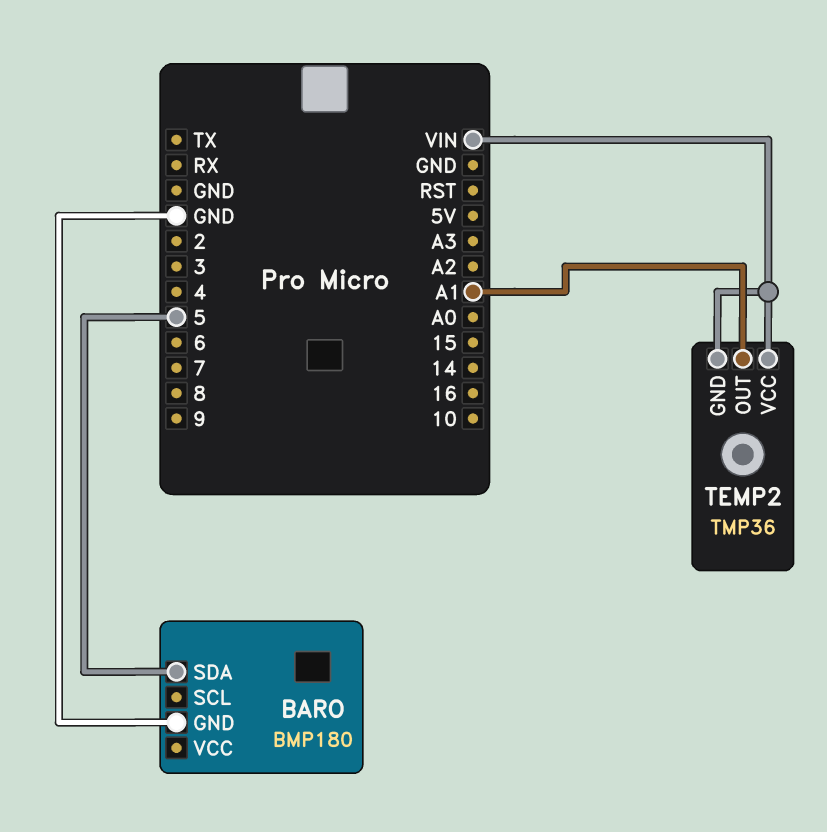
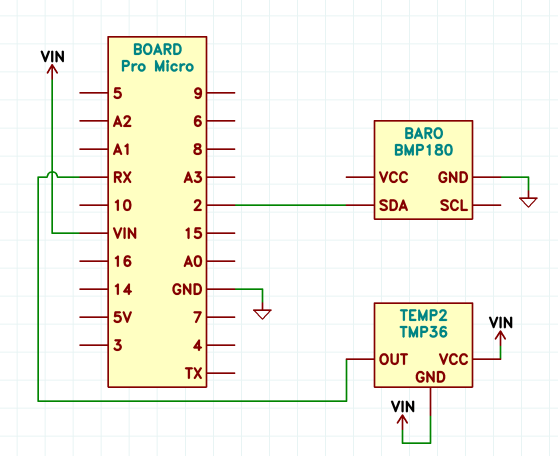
BARO pin SDA: 5 -> 2
TEMP2 pin OUT: A1 -> RX

